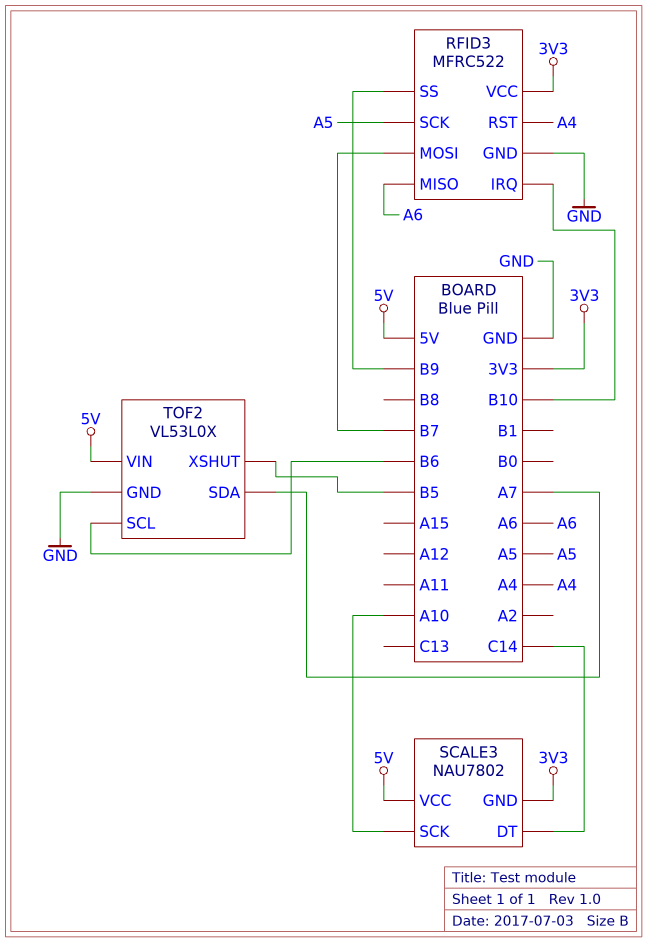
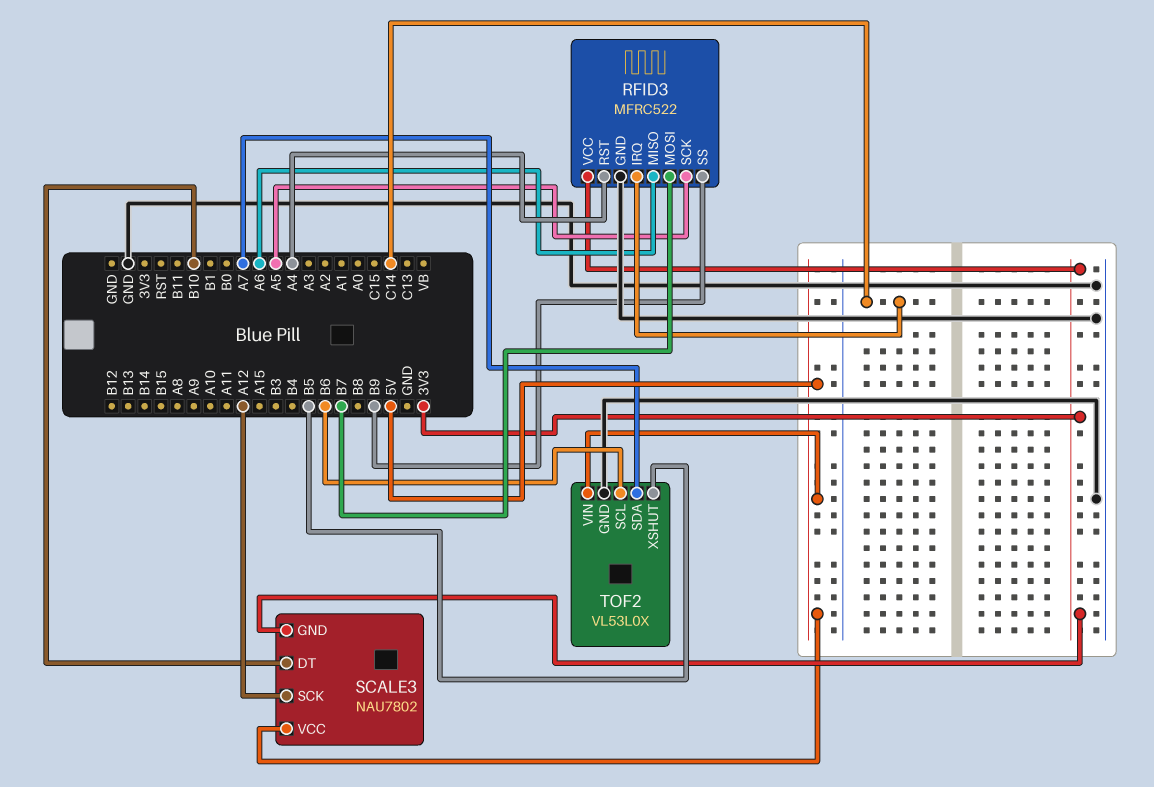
RFID3 pin IRQ: B10 -> C14
SCALE3 pin DT: C14 -> B10
SCALE3 pin SCK: A10 -> A12

